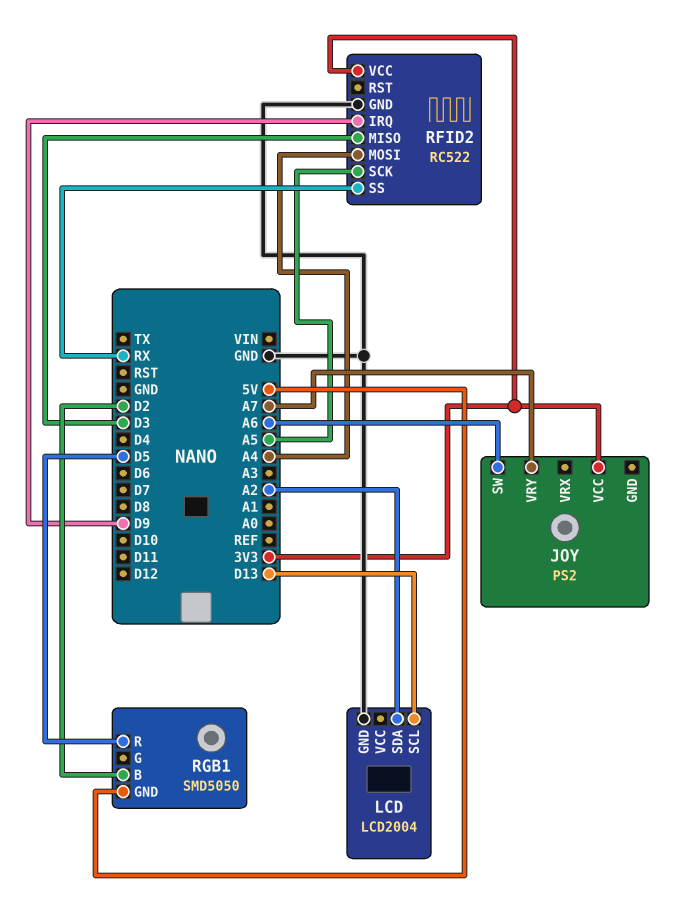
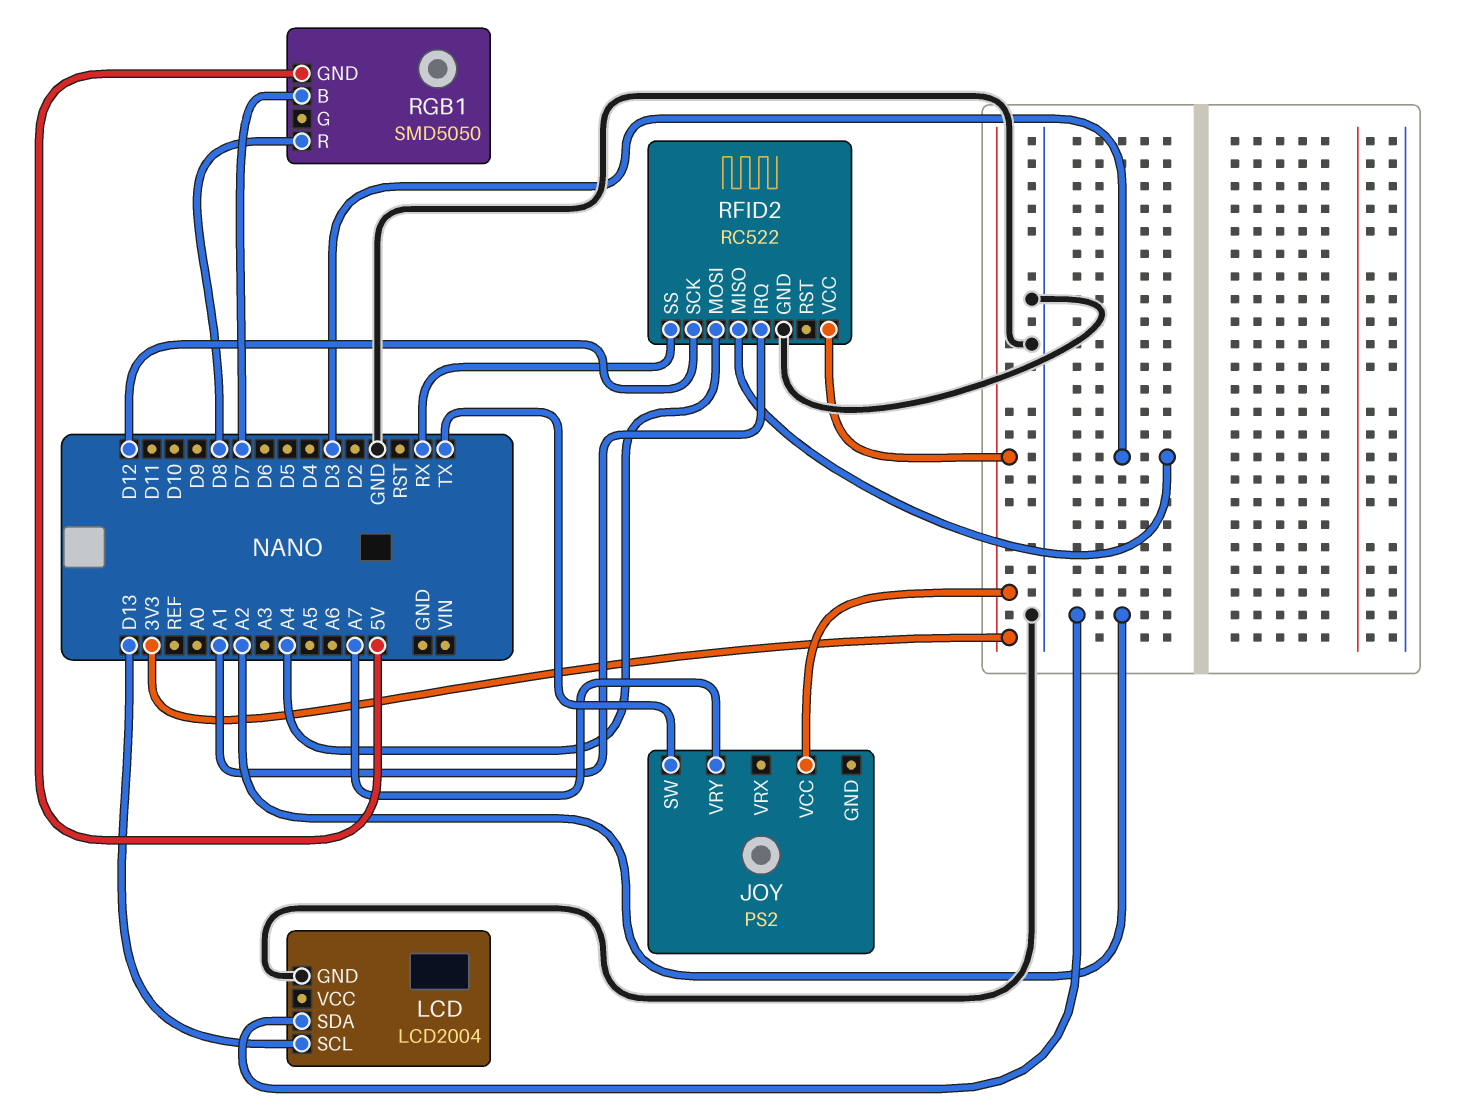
JOY pin SW: A6 -> TX
RFID2 pin IRQ: D9 -> A1
RFID2 pin SCK: A5 -> D12
RGB1 pin B: D2 -> D7
RGB1 pin R: D5 -> D8

